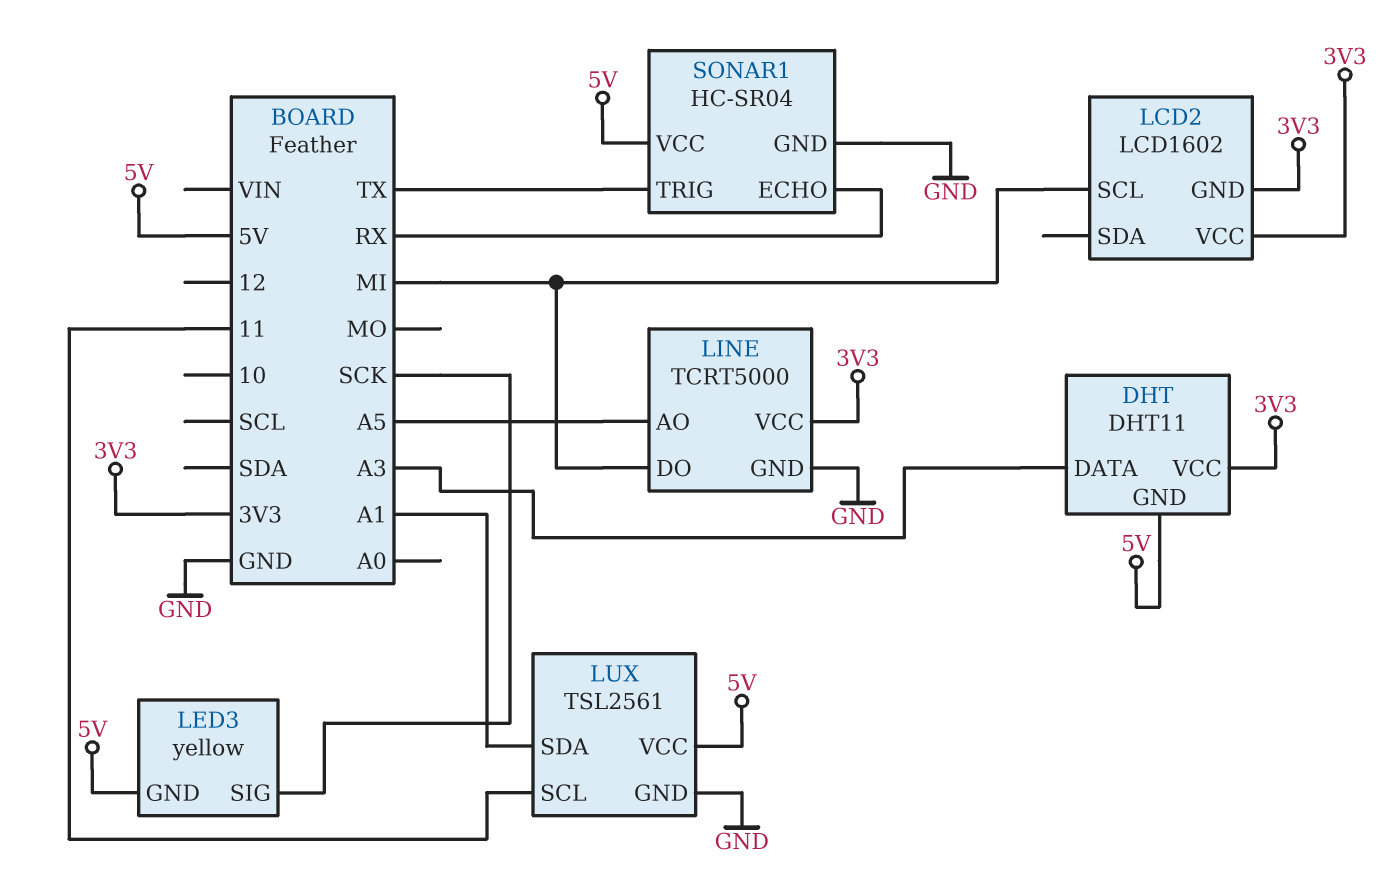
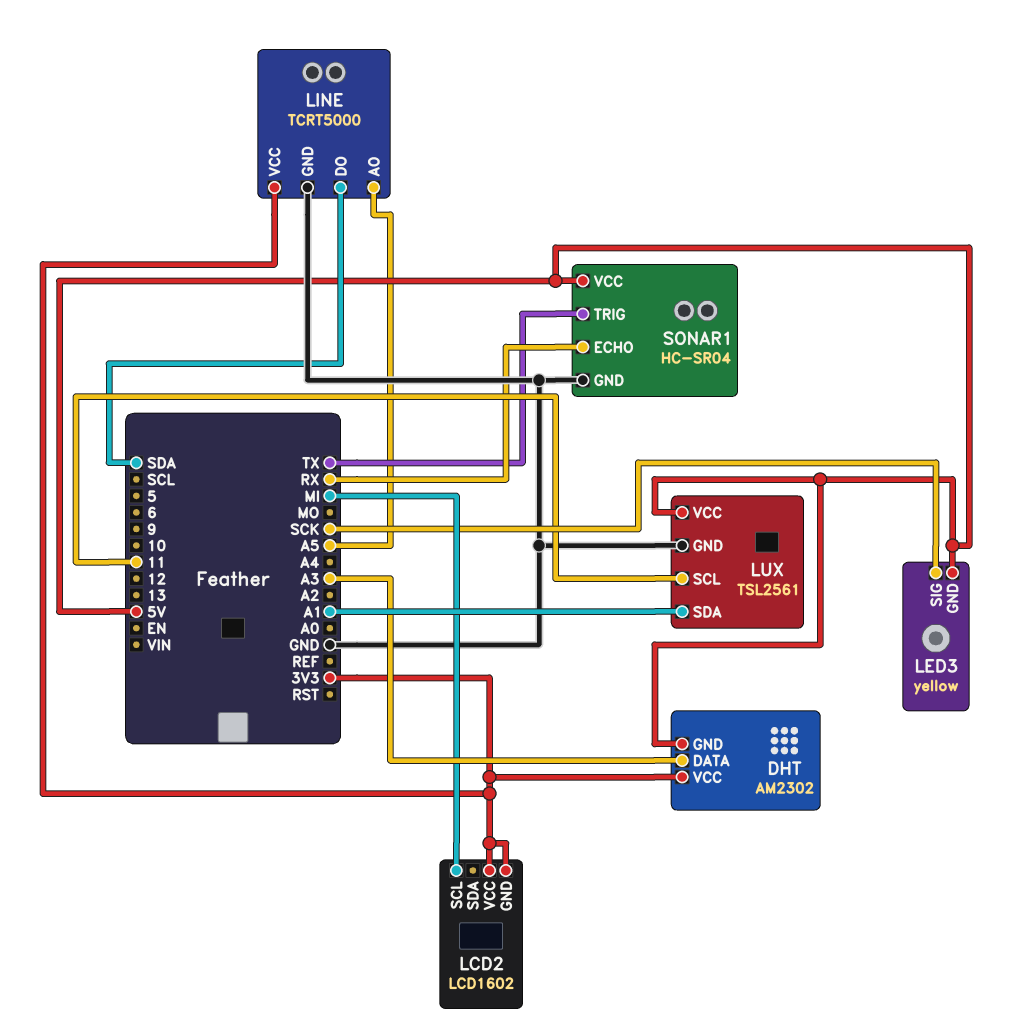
DHT: DHT11 -> AM2302
LINE pin DO: MI -> SDA

